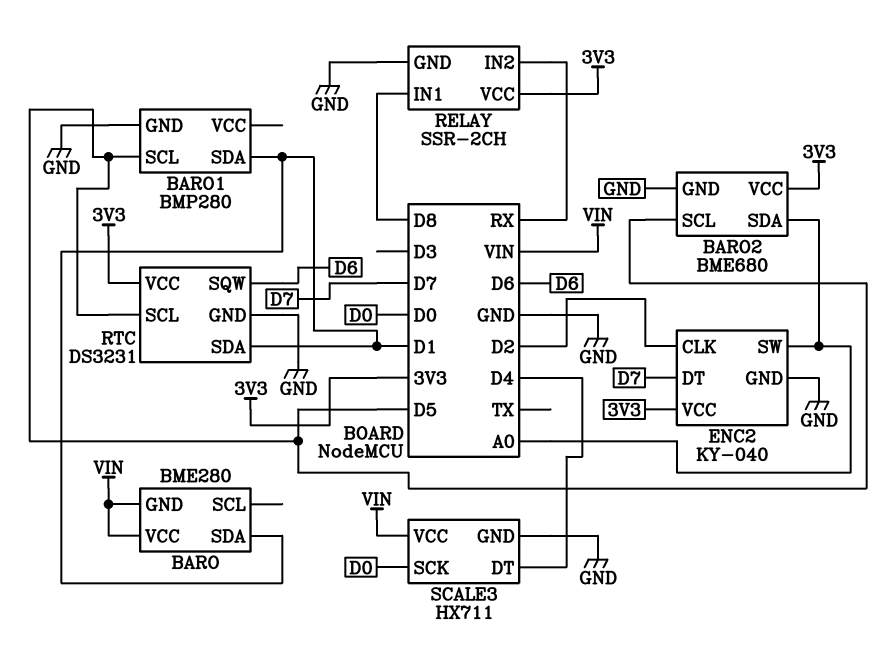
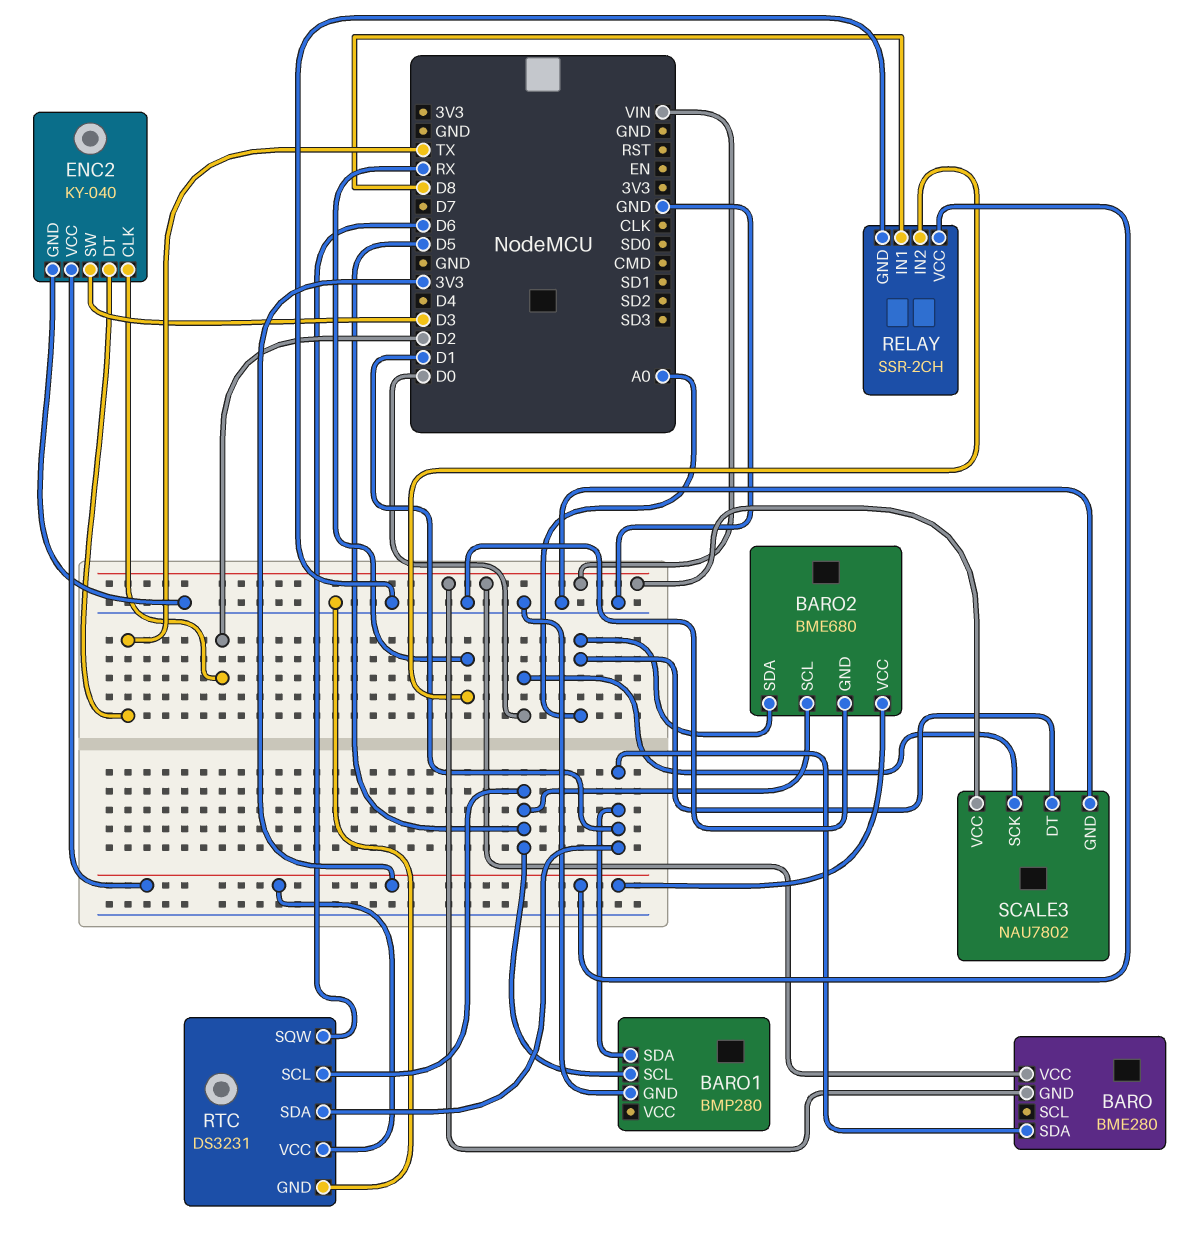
ENC2 pin DT: D7 -> TX
ENC2 pin SW: A0 -> D3
SCALE3: HX711 -> NAU7802
SCALE3 pin DT: D4 -> A0

